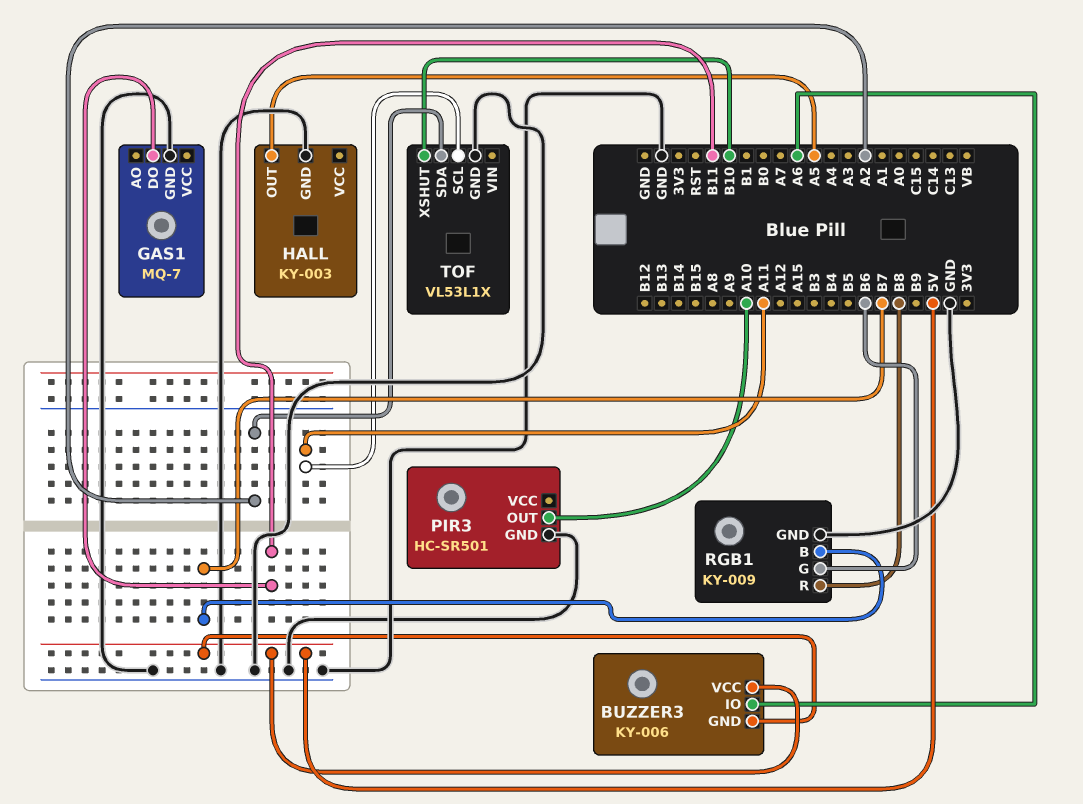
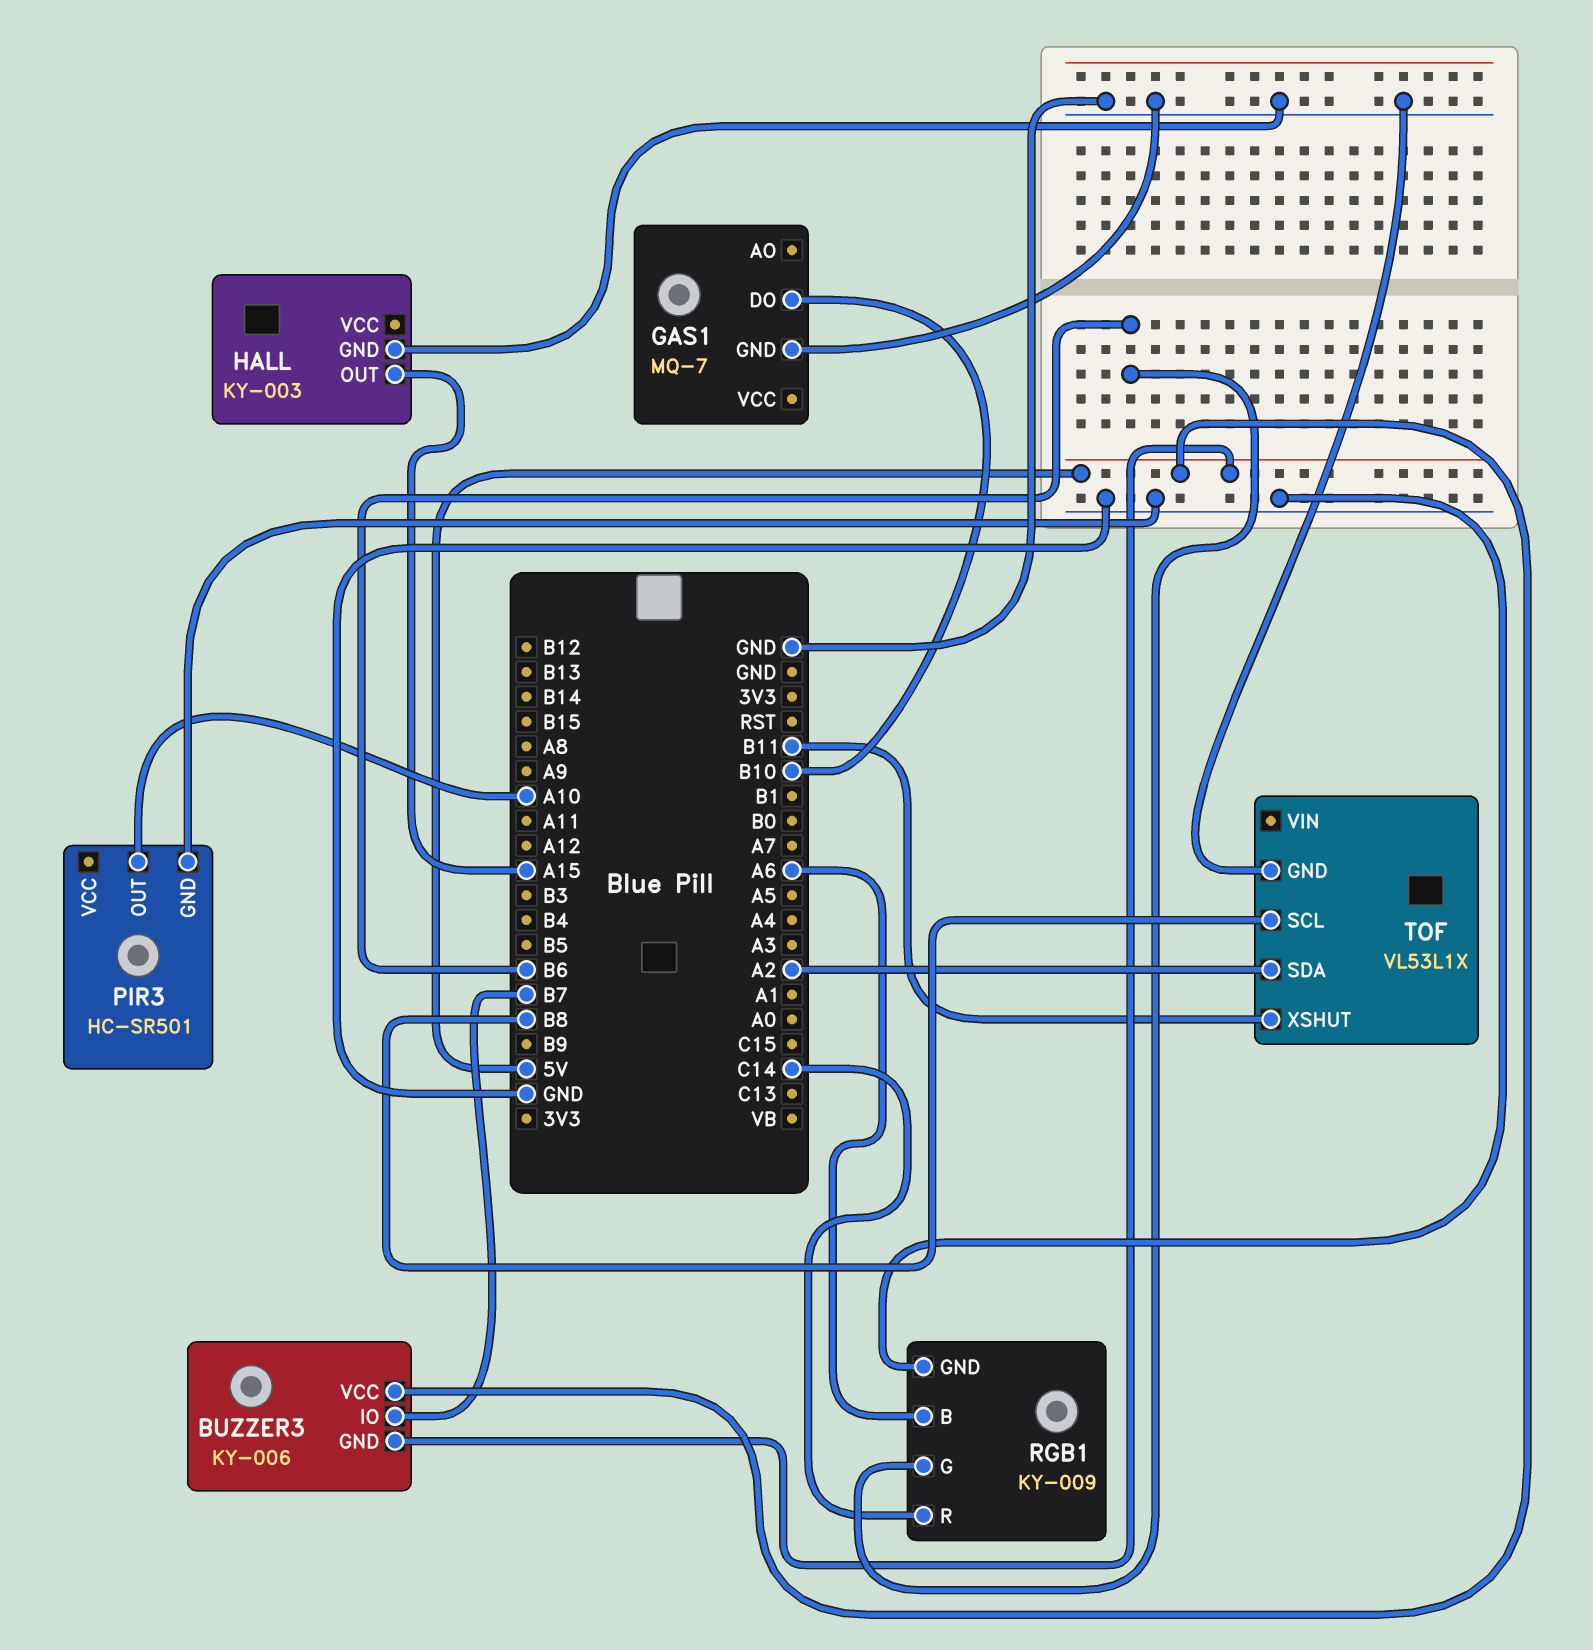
BUZZER3 pin IO: A6 -> B7
GAS1 pin DO: B11 -> B10
HALL pin OUT: A5 -> A15
RGB1 pin B: B7 -> A6
RGB1 pin R: B8 -> C14
TOF pin SCL: A11 -> B8
TOF pin XSHUT: B10 -> B11

